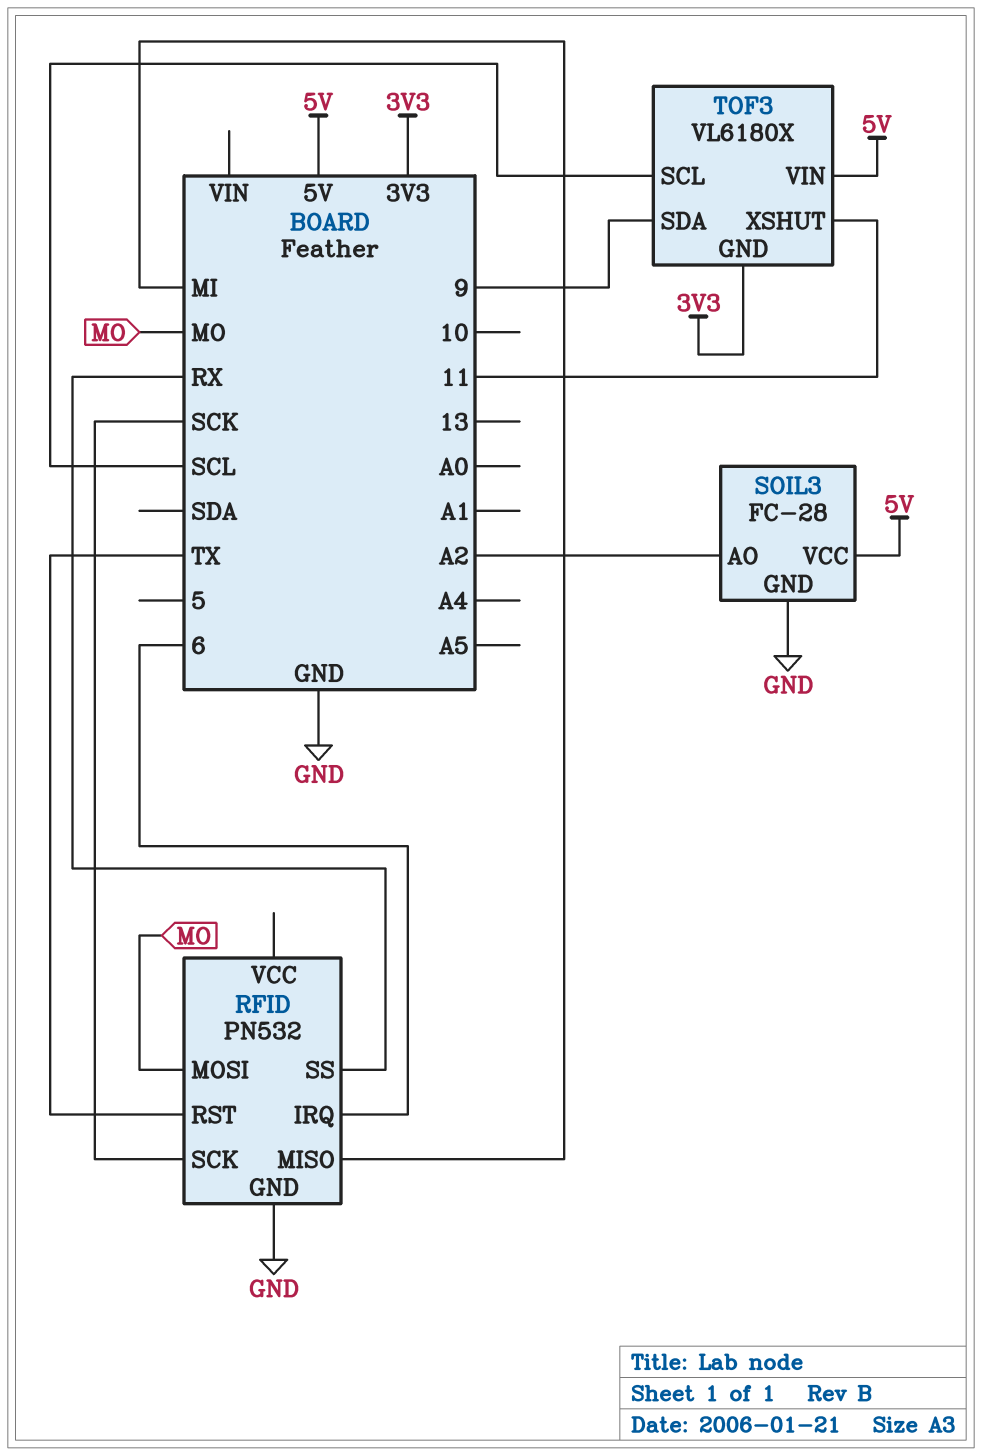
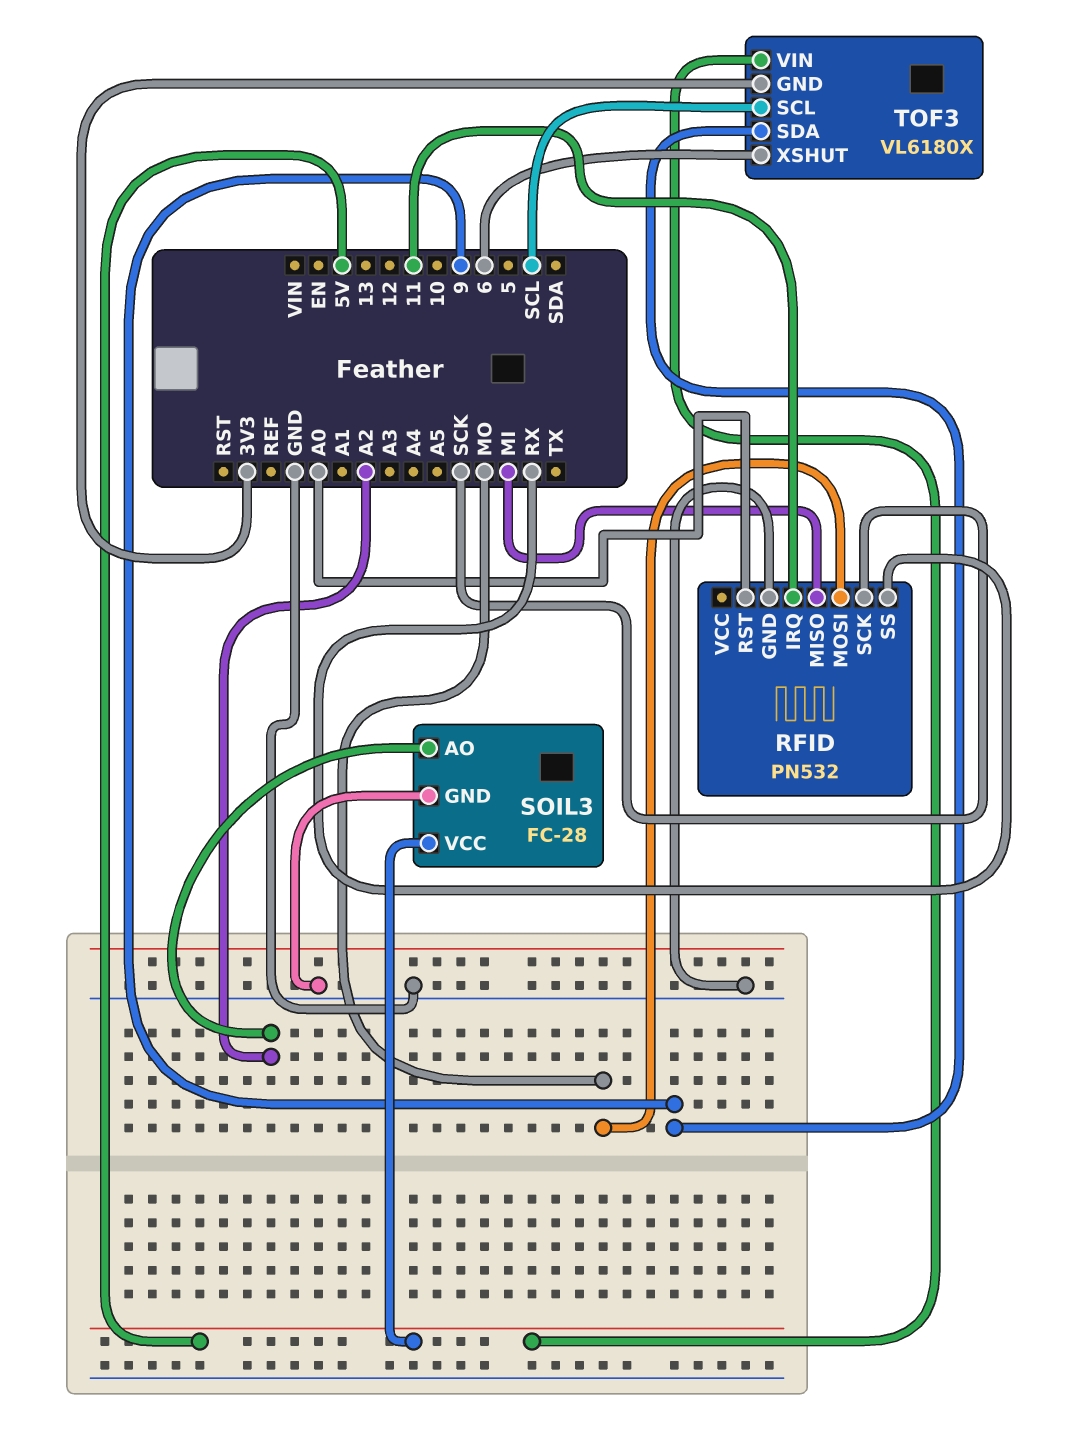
RFID pin IRQ: 6 -> 11
RFID pin RST: TX -> A0
TOF3 pin XSHUT: 11 -> 6

